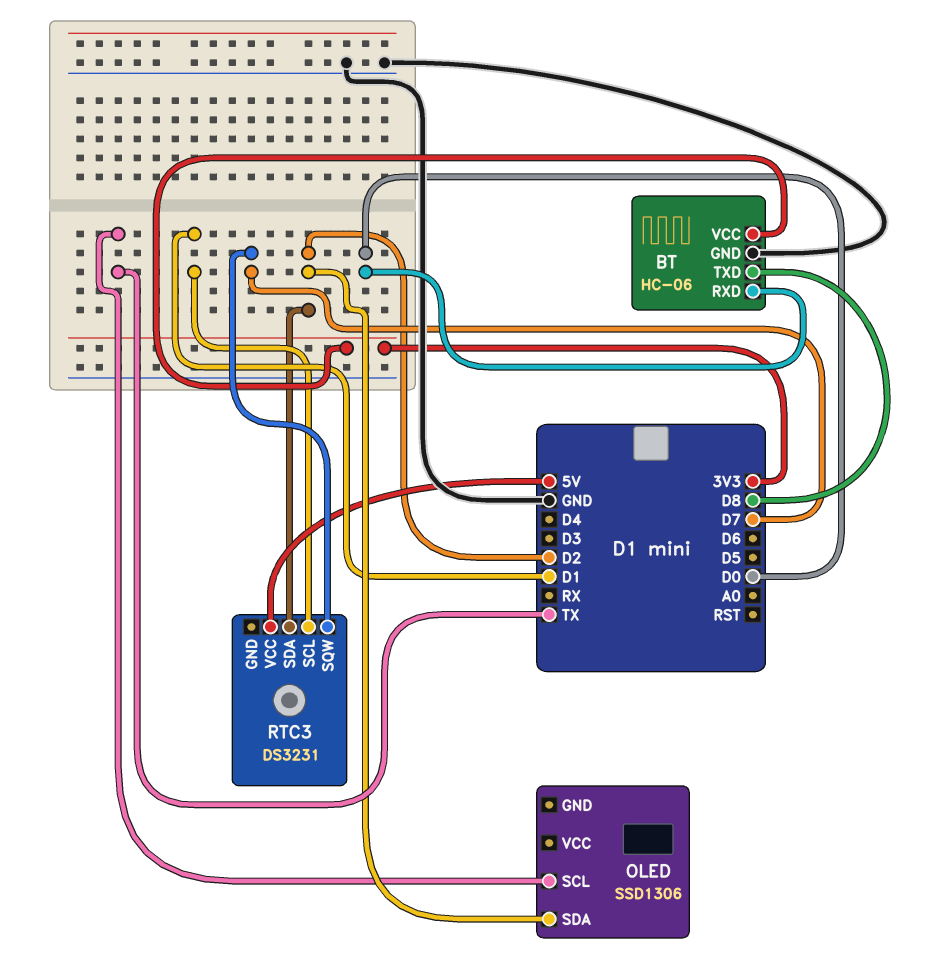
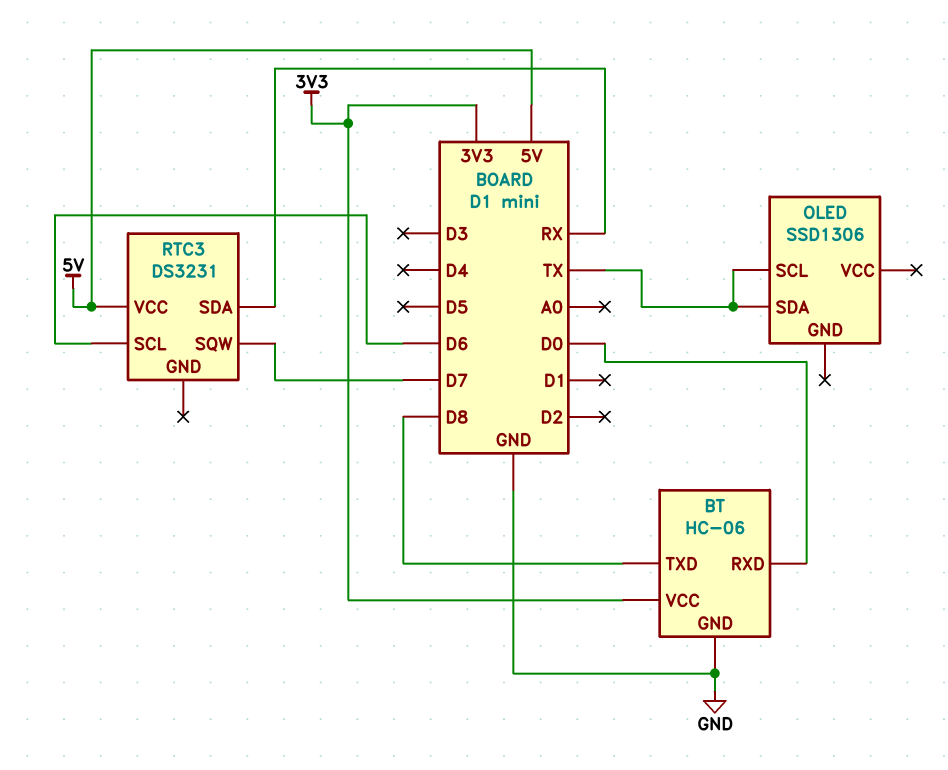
OLED pin SDA: D2 -> TX
RTC3 pin SCL: D1 -> D6
RTC3 pin SDA: D2 -> RX

